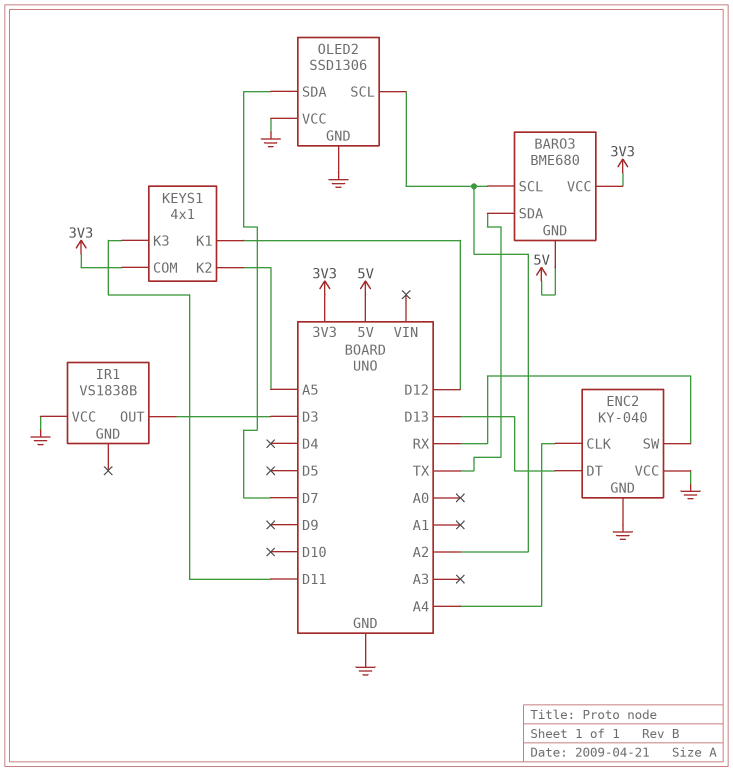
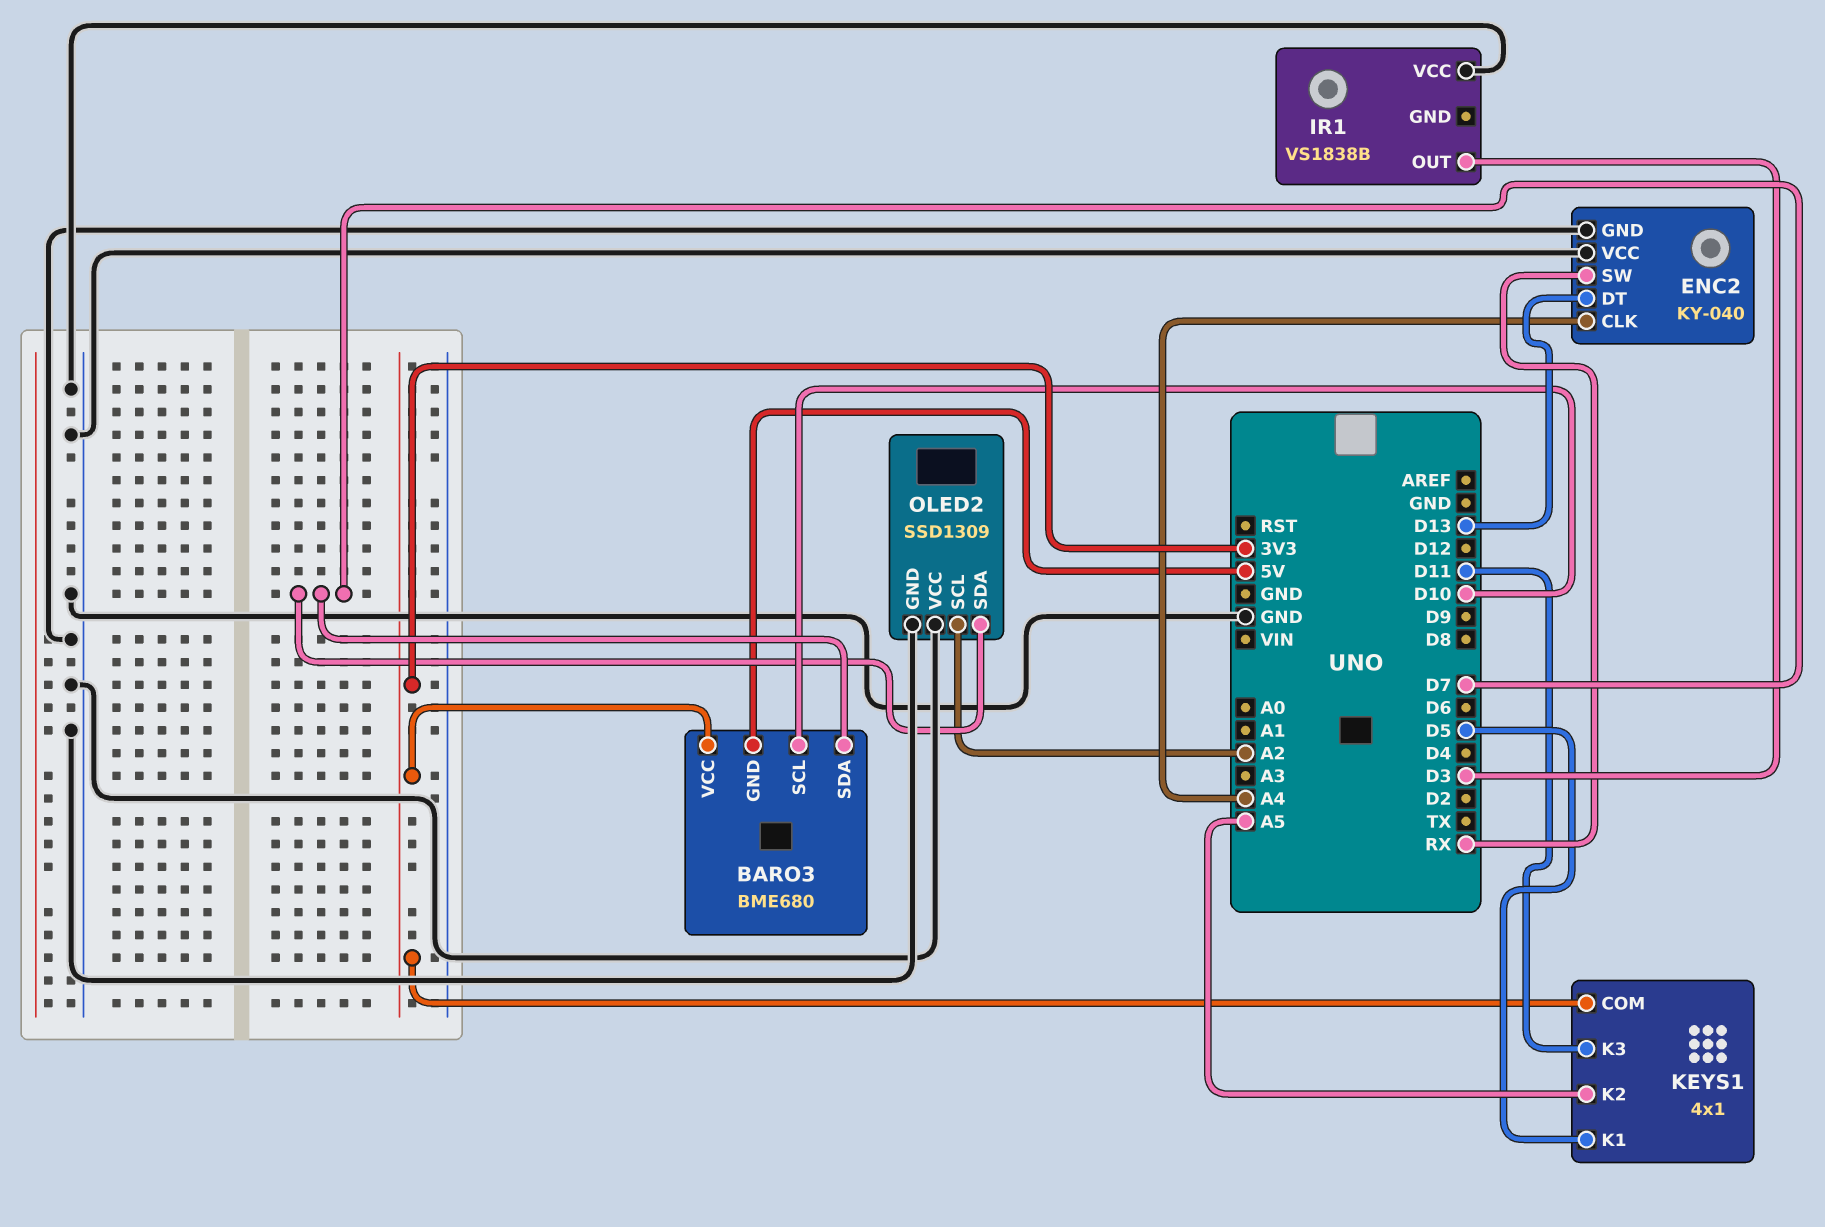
BARO3 pin SCL: A2 -> D10
BARO3 pin SDA: TX -> D7
KEYS1 pin K1: D12 -> D5
OLED2: SSD1306 -> SSD1309

